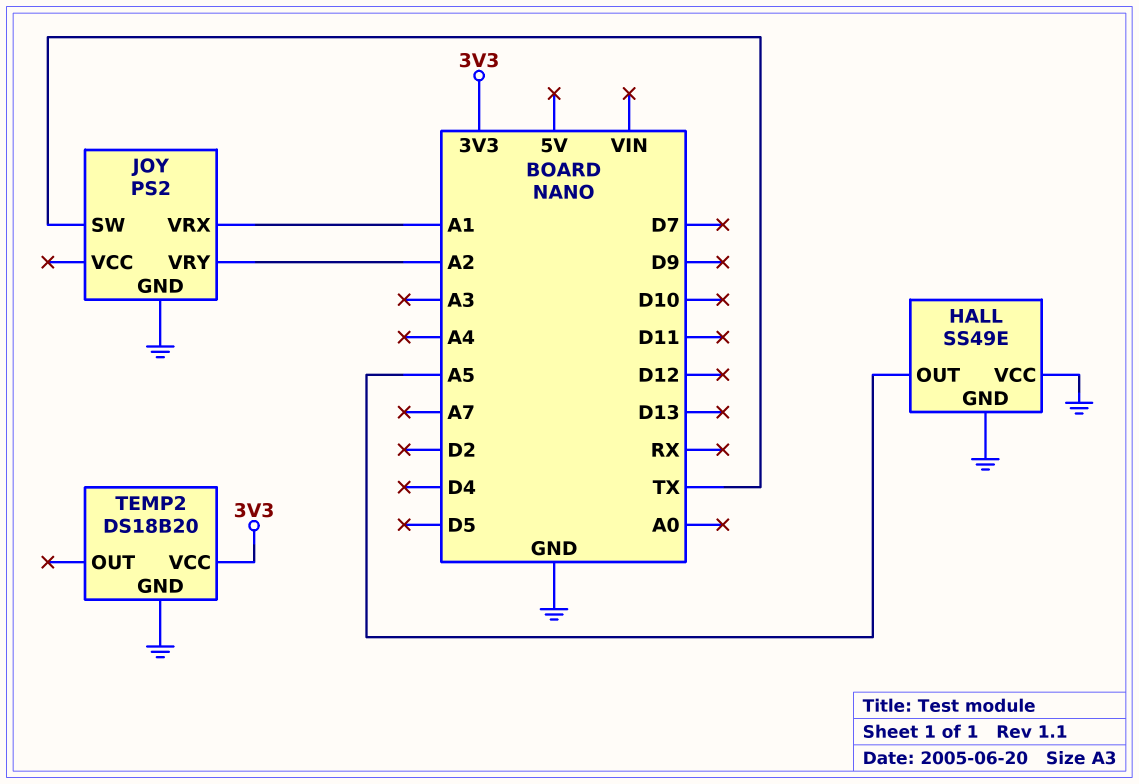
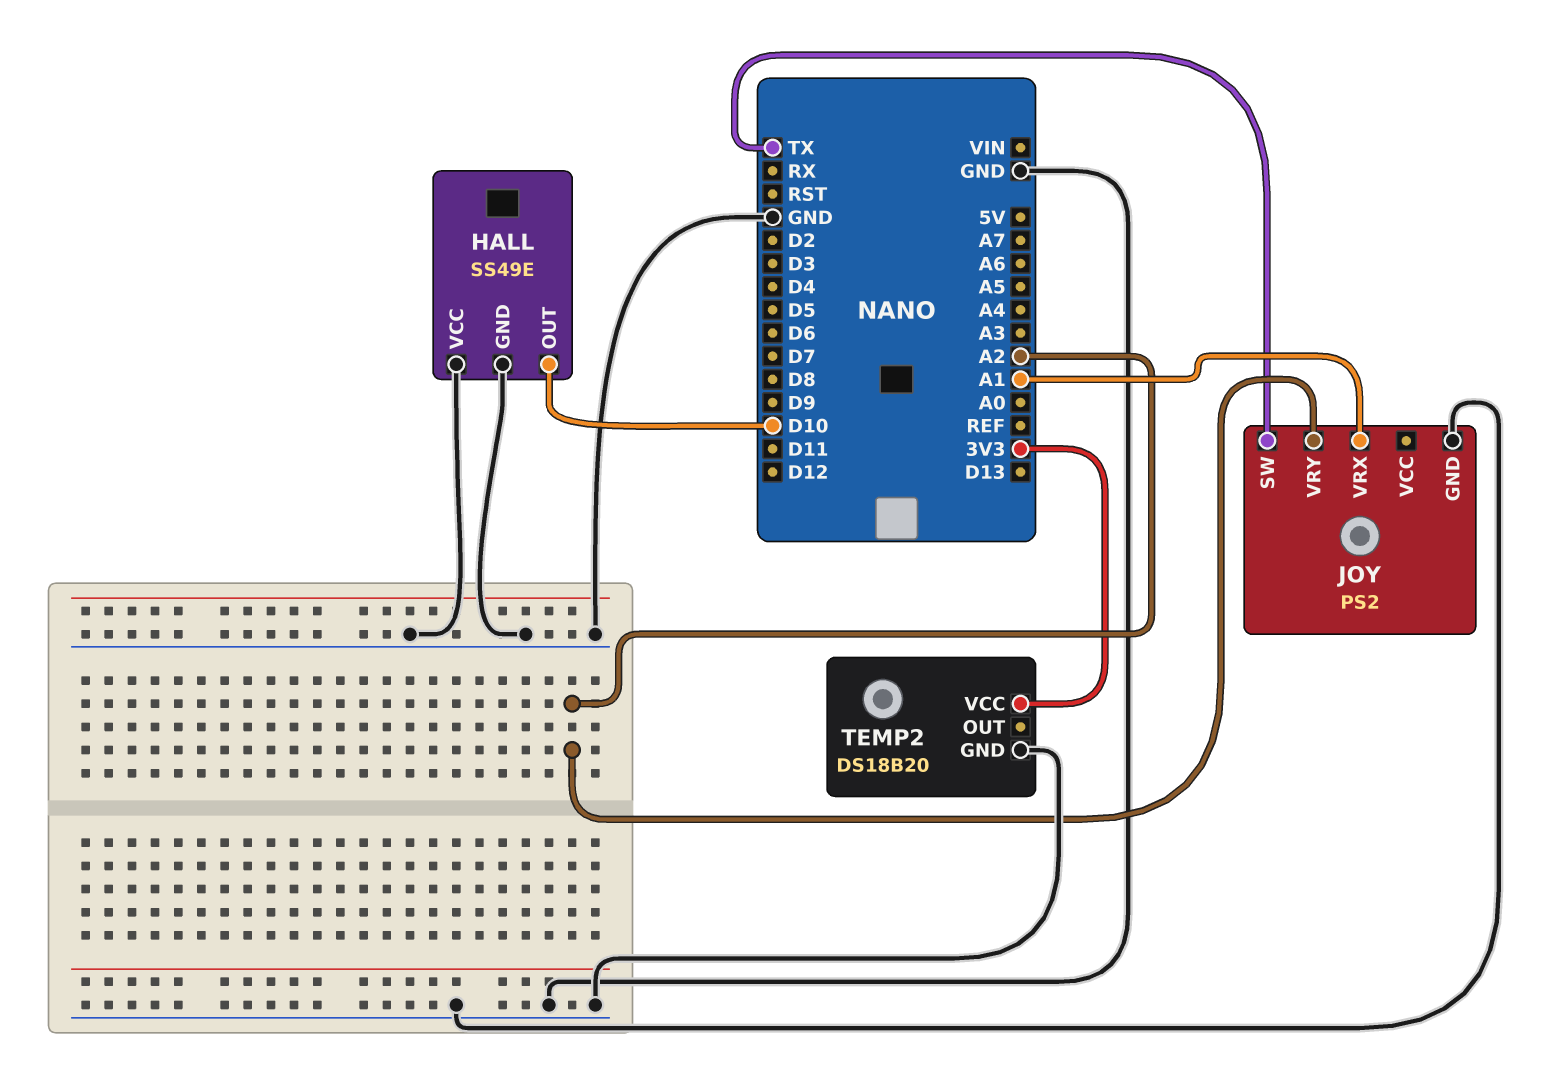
HALL pin OUT: A5 -> D10

